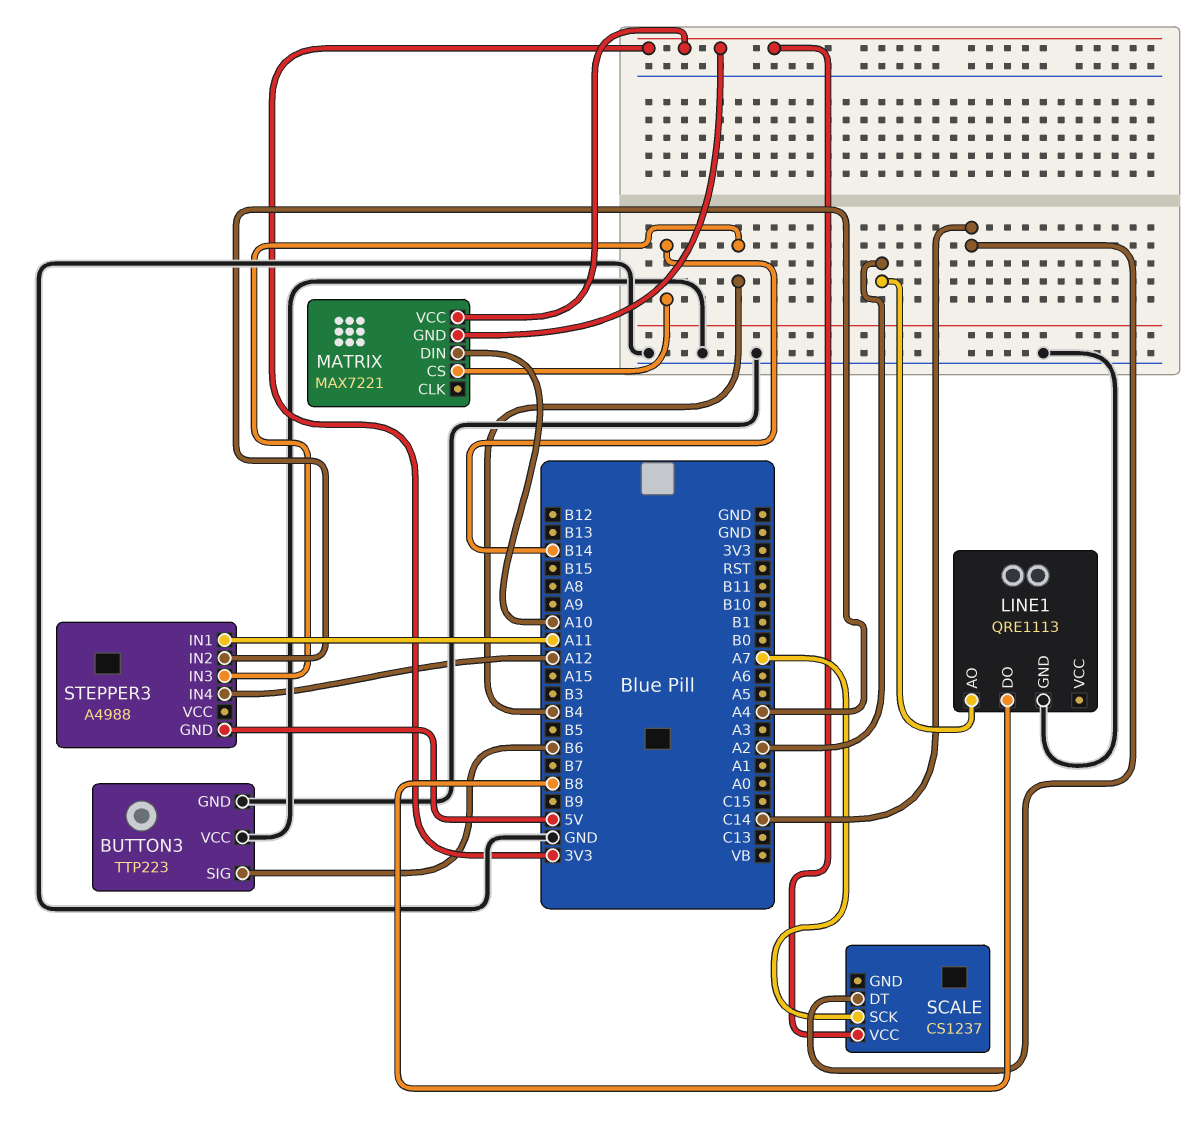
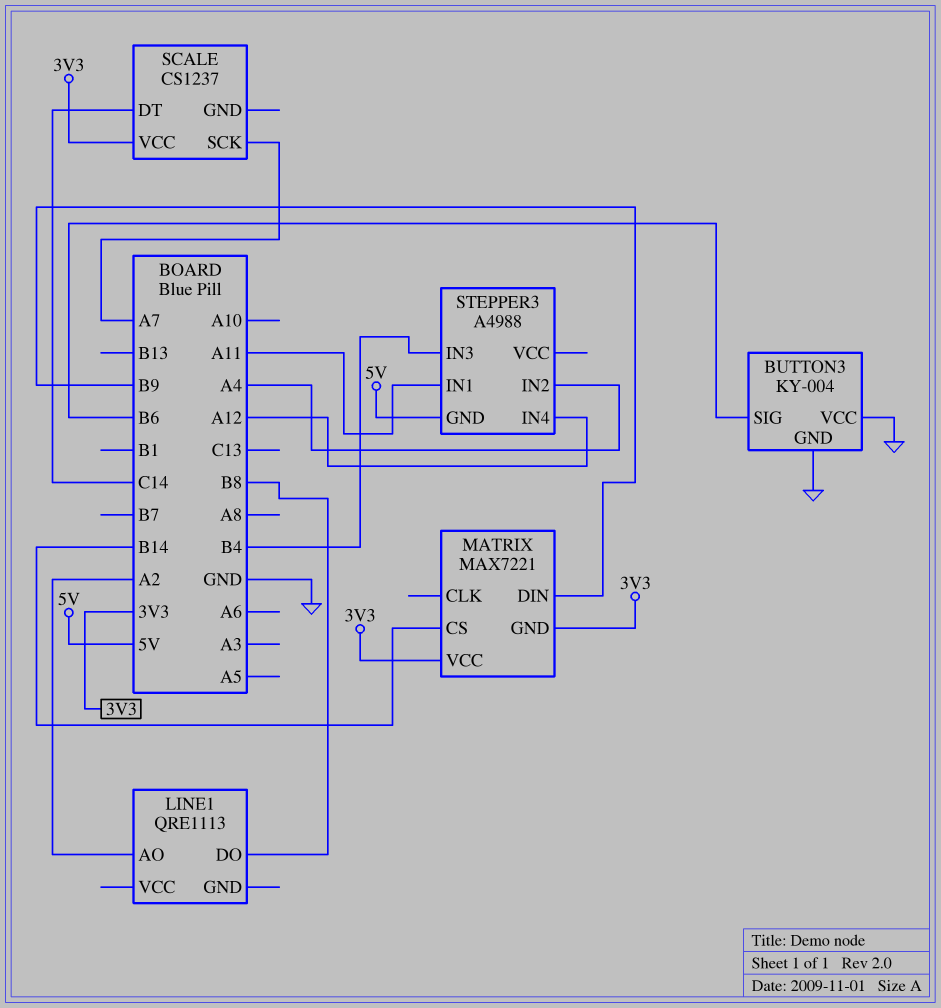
BUTTON3: TTP223 -> KY-004
LINE1 pin GND: GND -> none
MATRIX pin DIN: A10 -> B9

